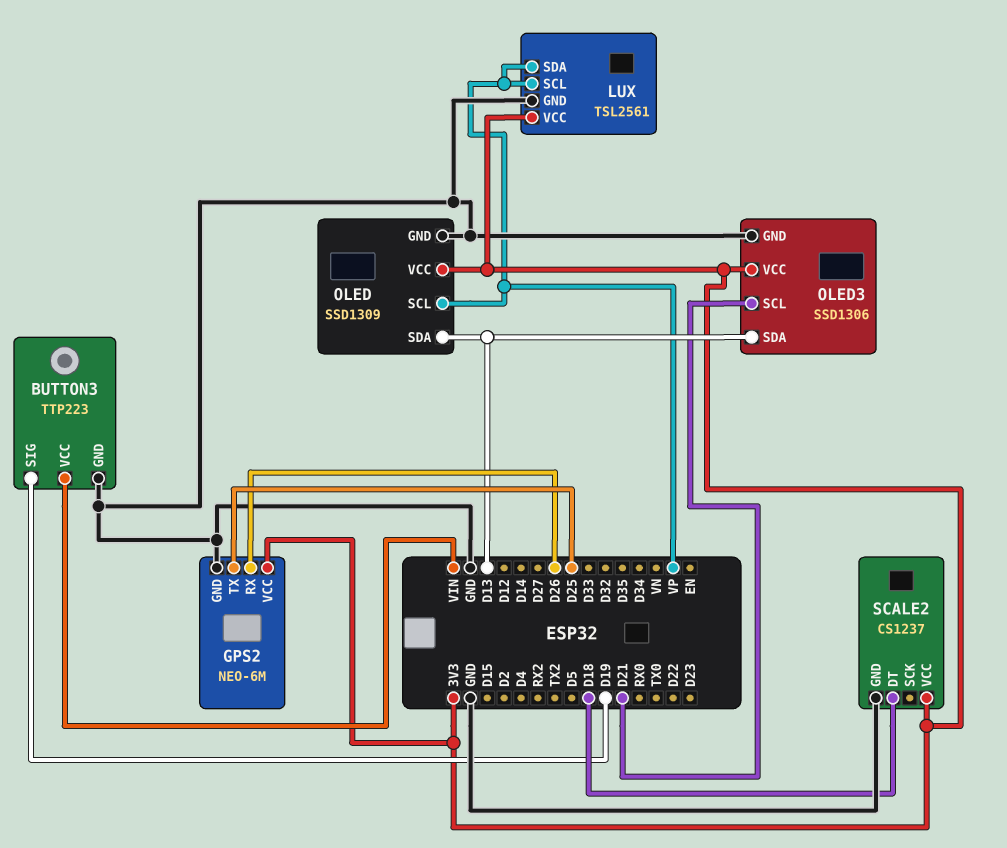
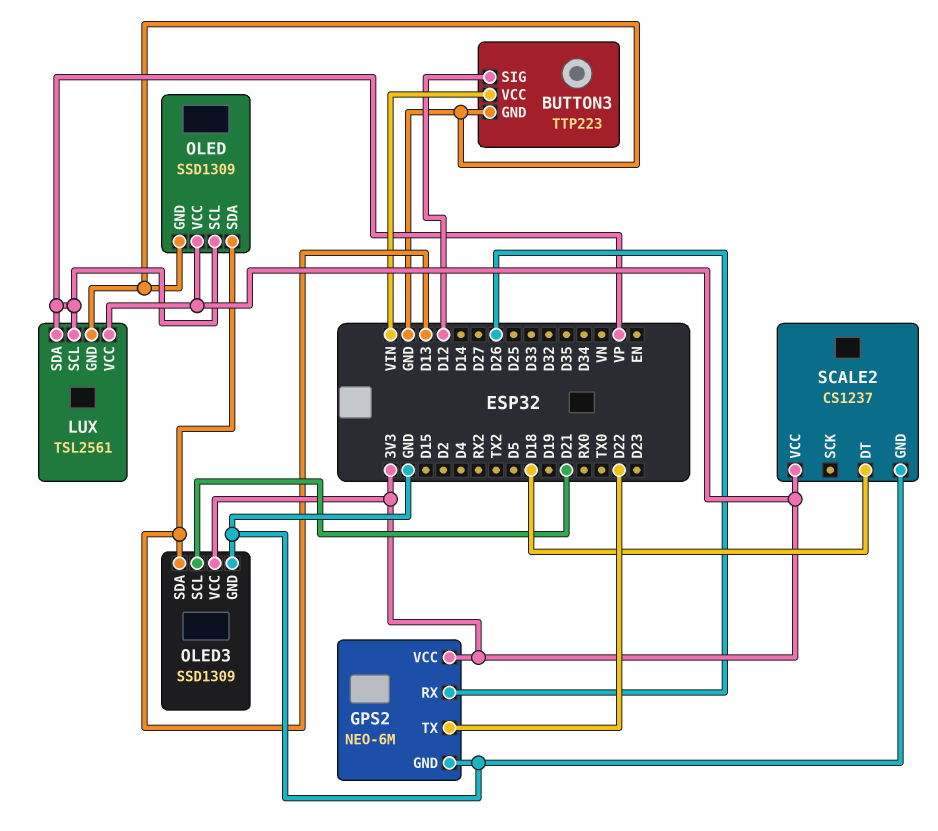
BUTTON3 pin SIG: D19 -> D12
GPS2 pin TX: D25 -> D22
OLED3: SSD1306 -> SSD1309

